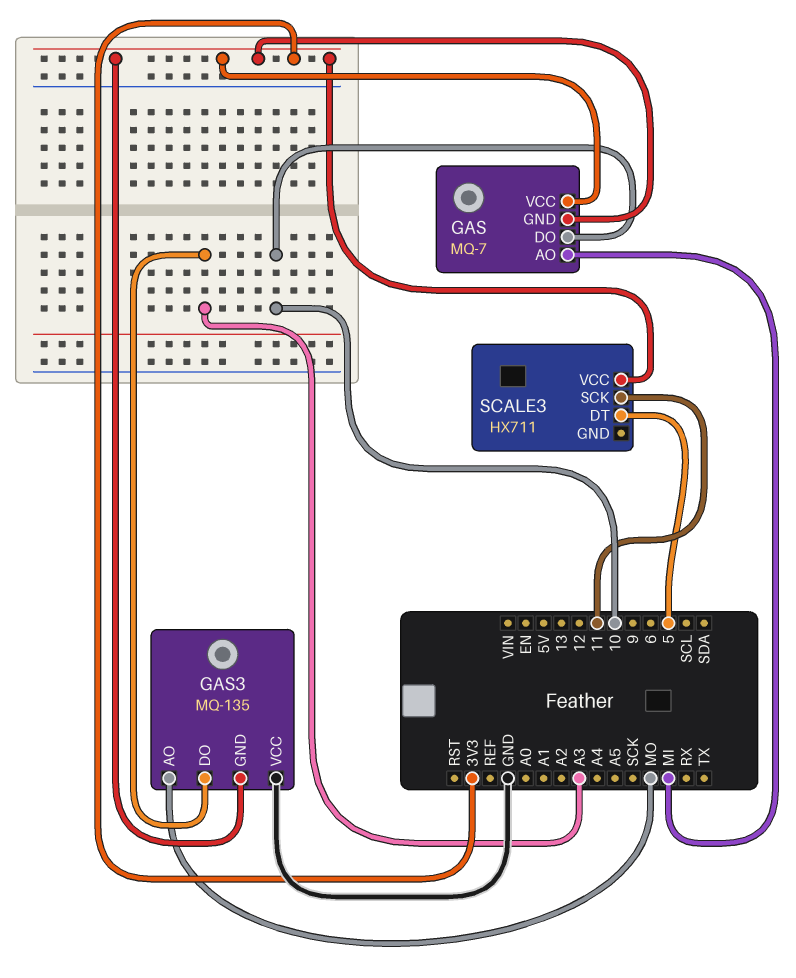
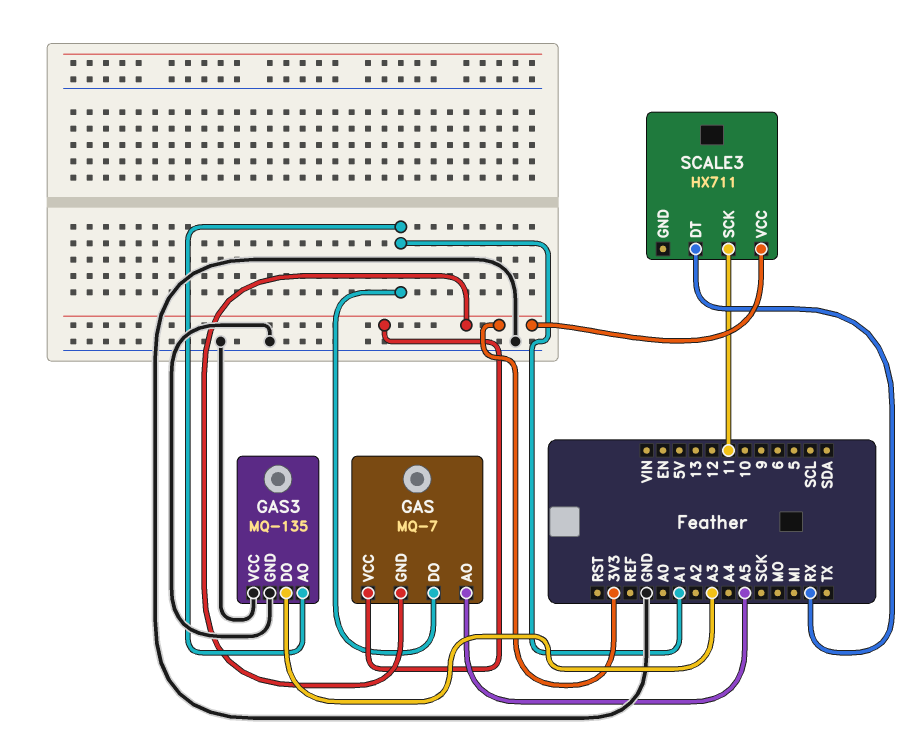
GAS pin AO: MI -> A5
GAS pin DO: 10 -> A1
GAS3 pin AO: MO -> A1
GAS3 pin GND: 3V3 -> GND
SCALE3 pin DT: 5 -> RX

